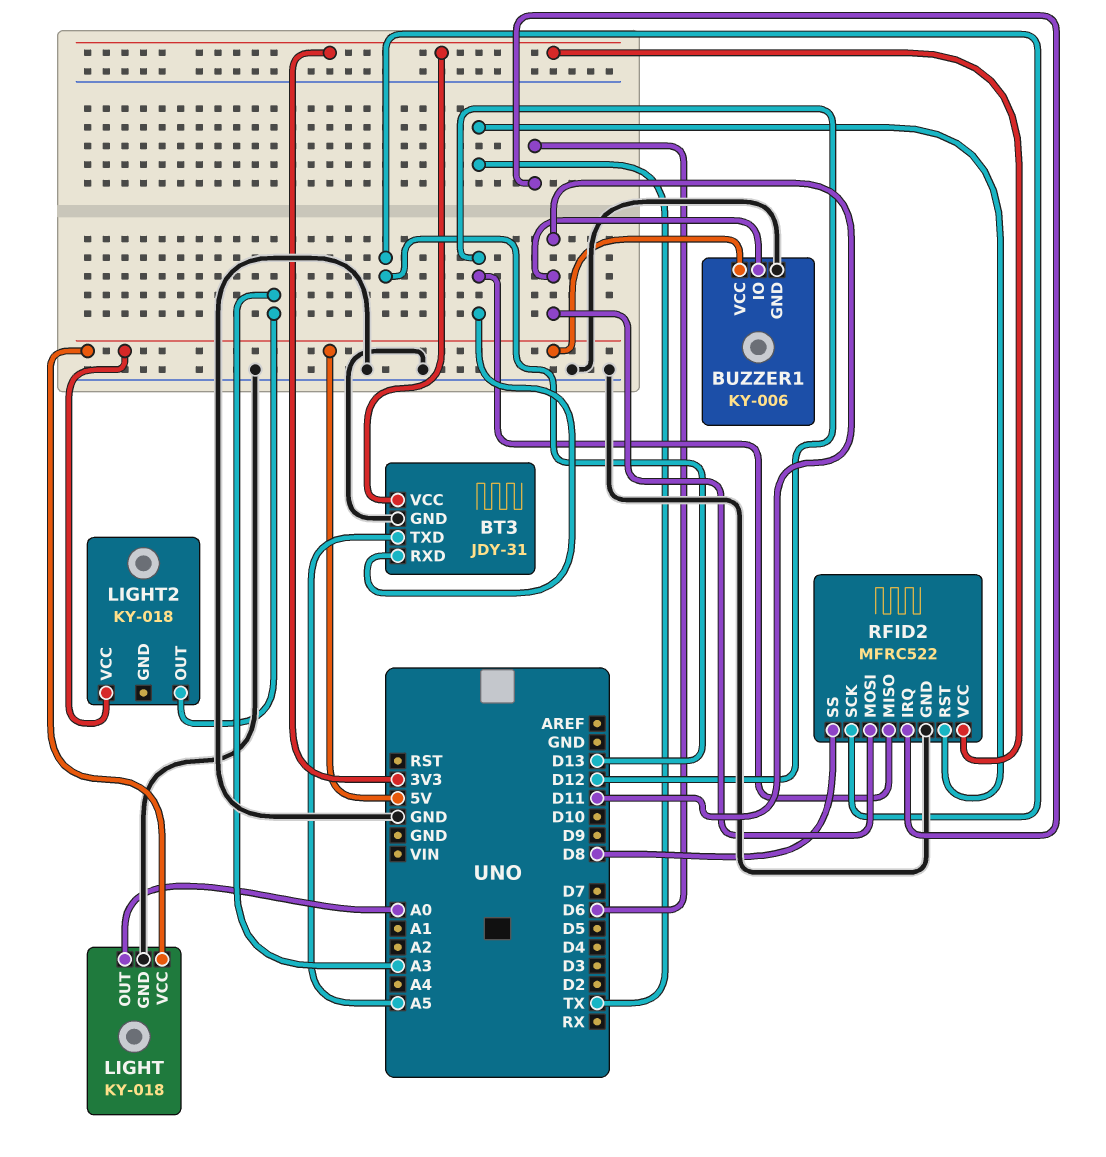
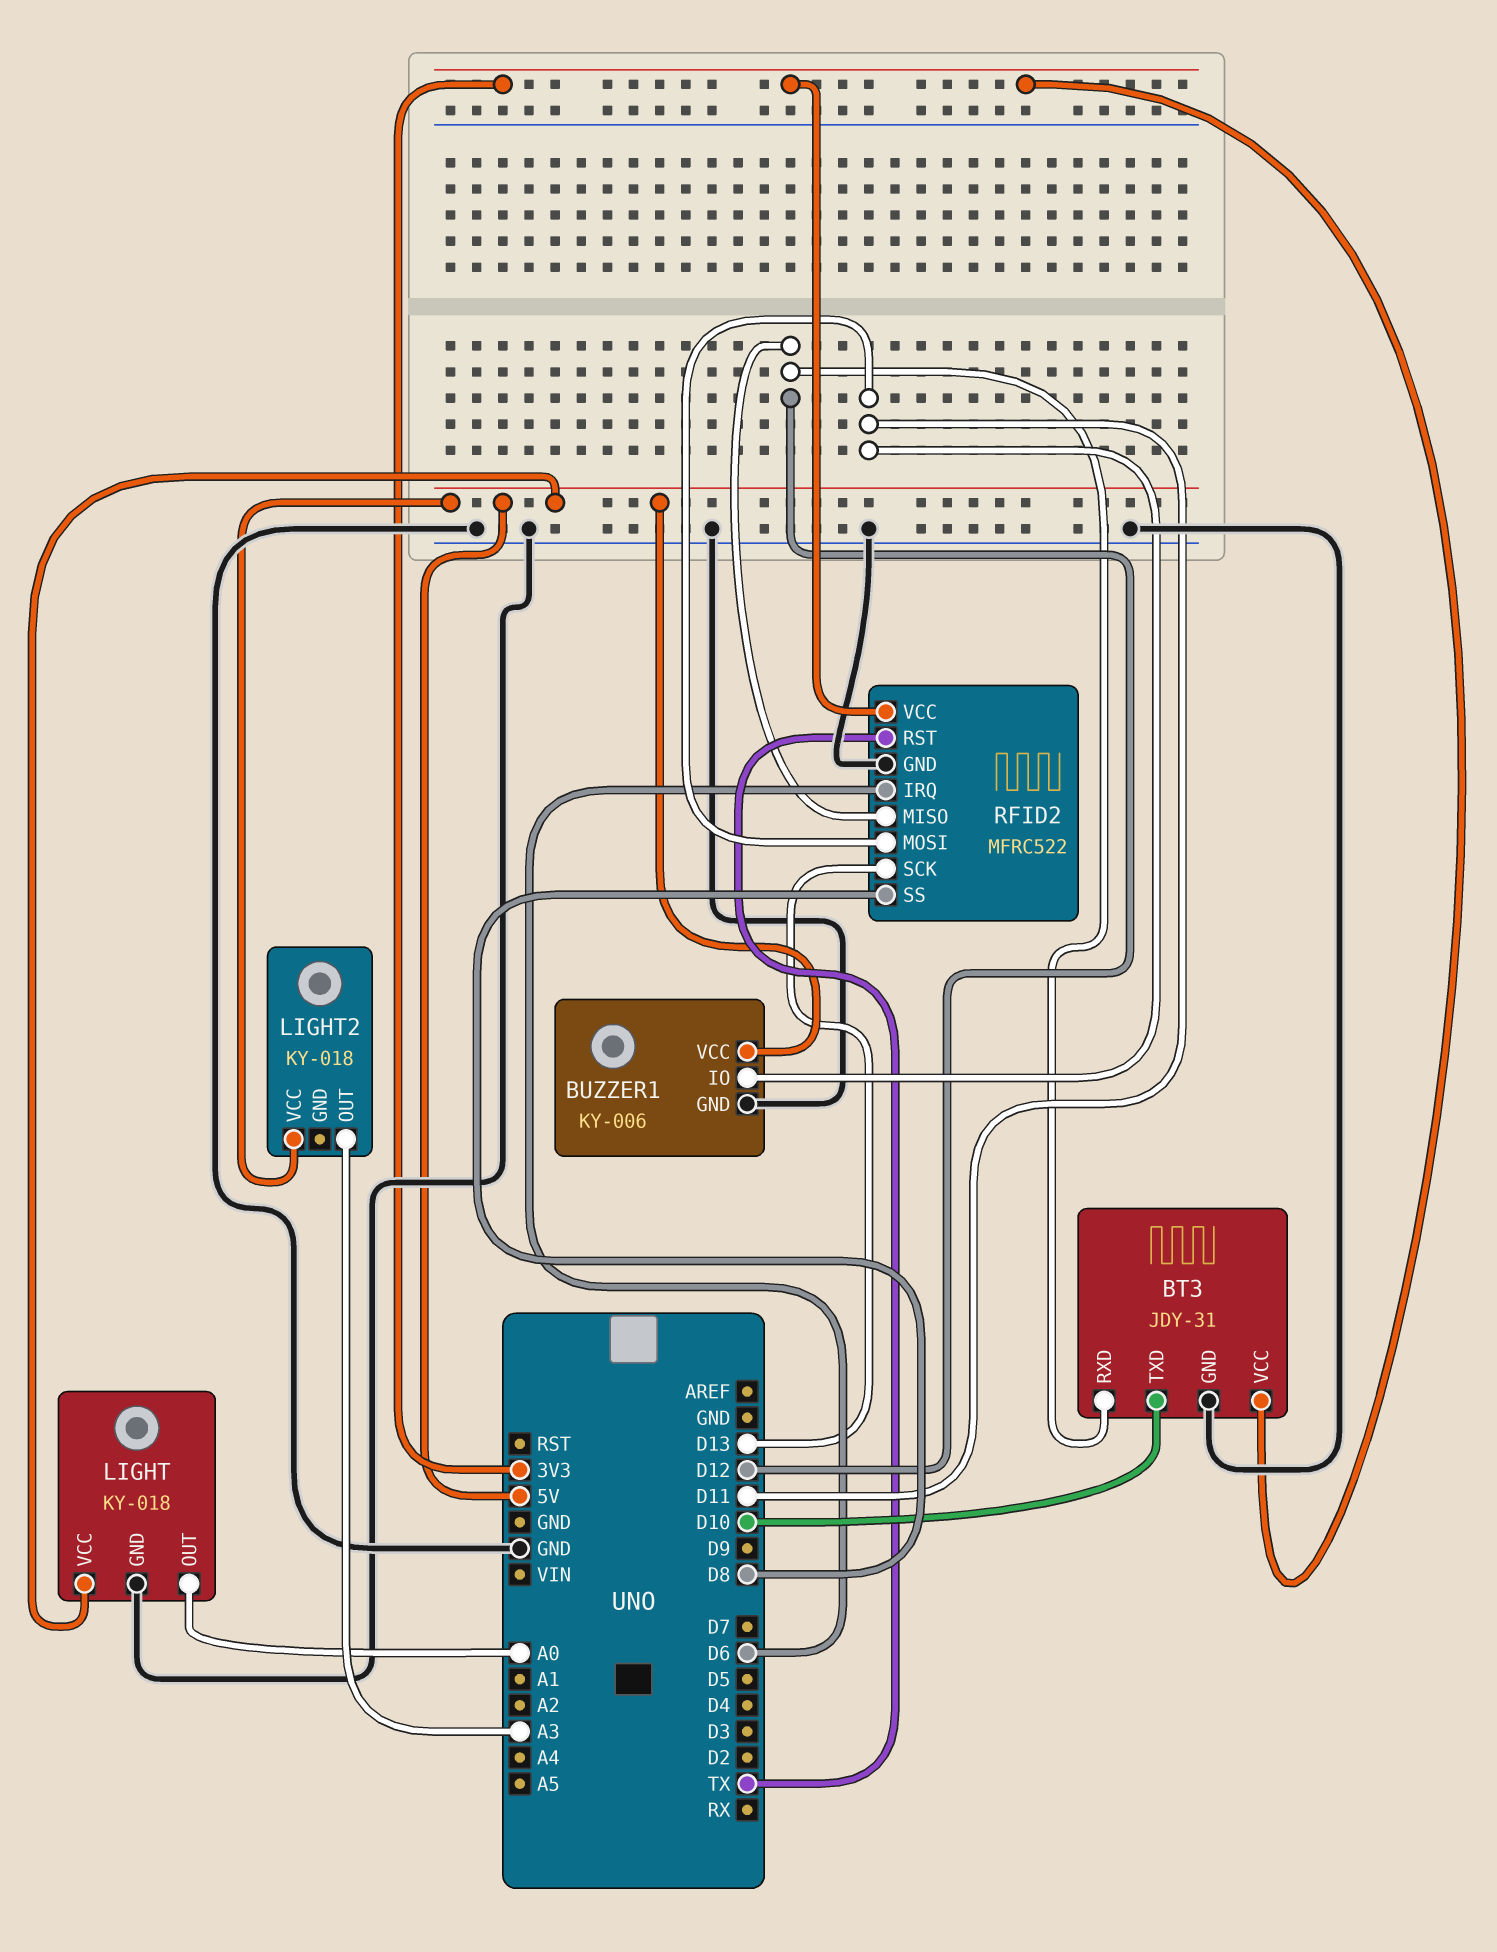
BT3 pin TXD: A5 -> D10

